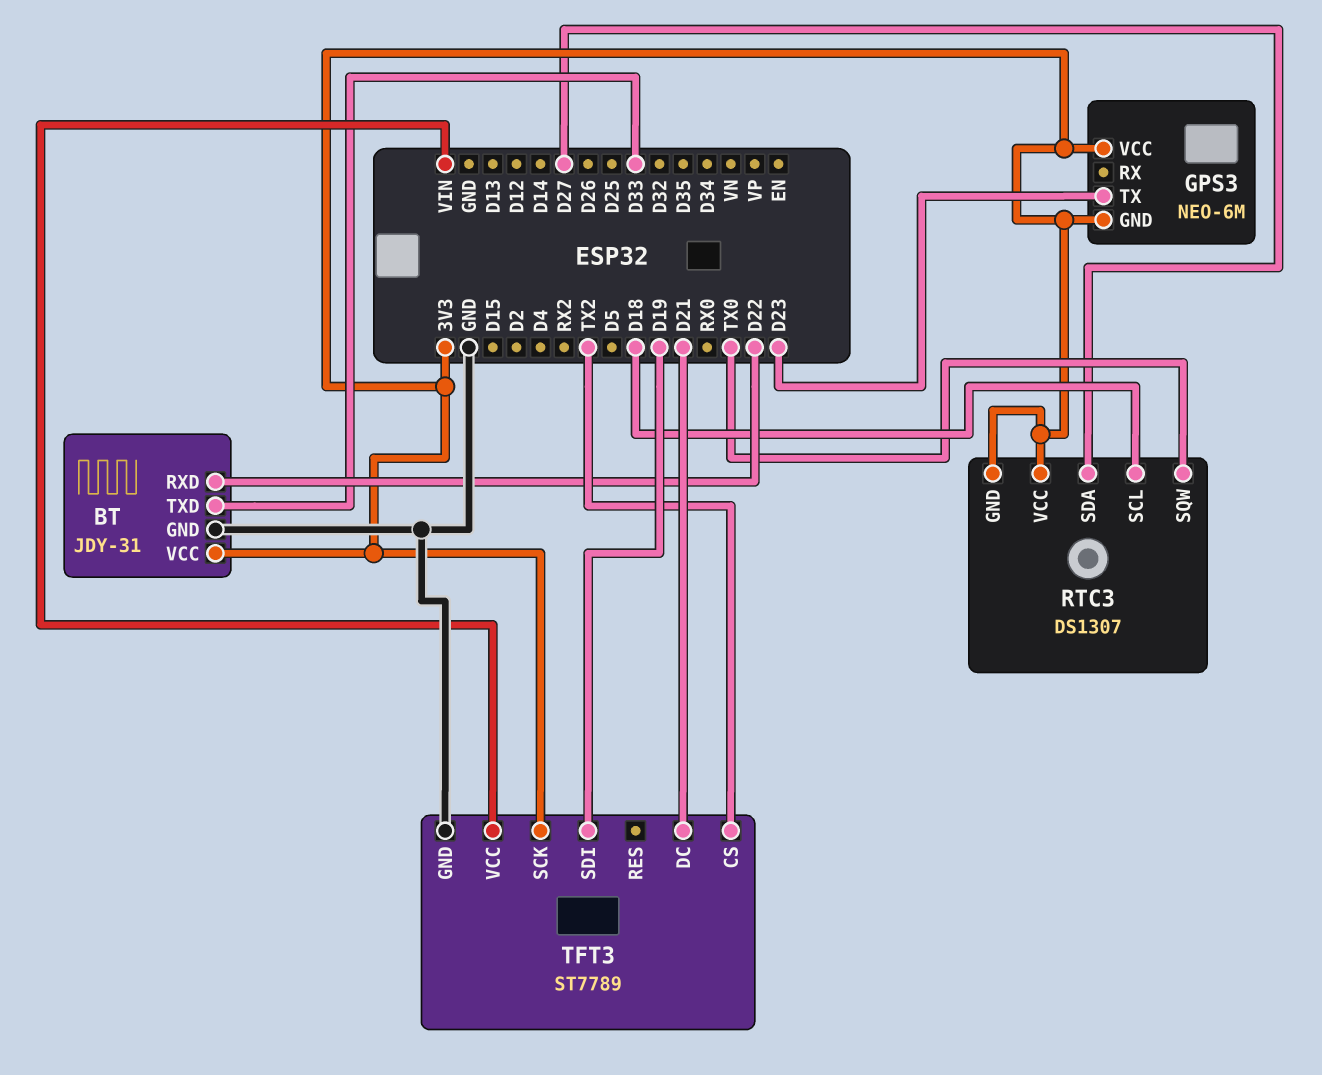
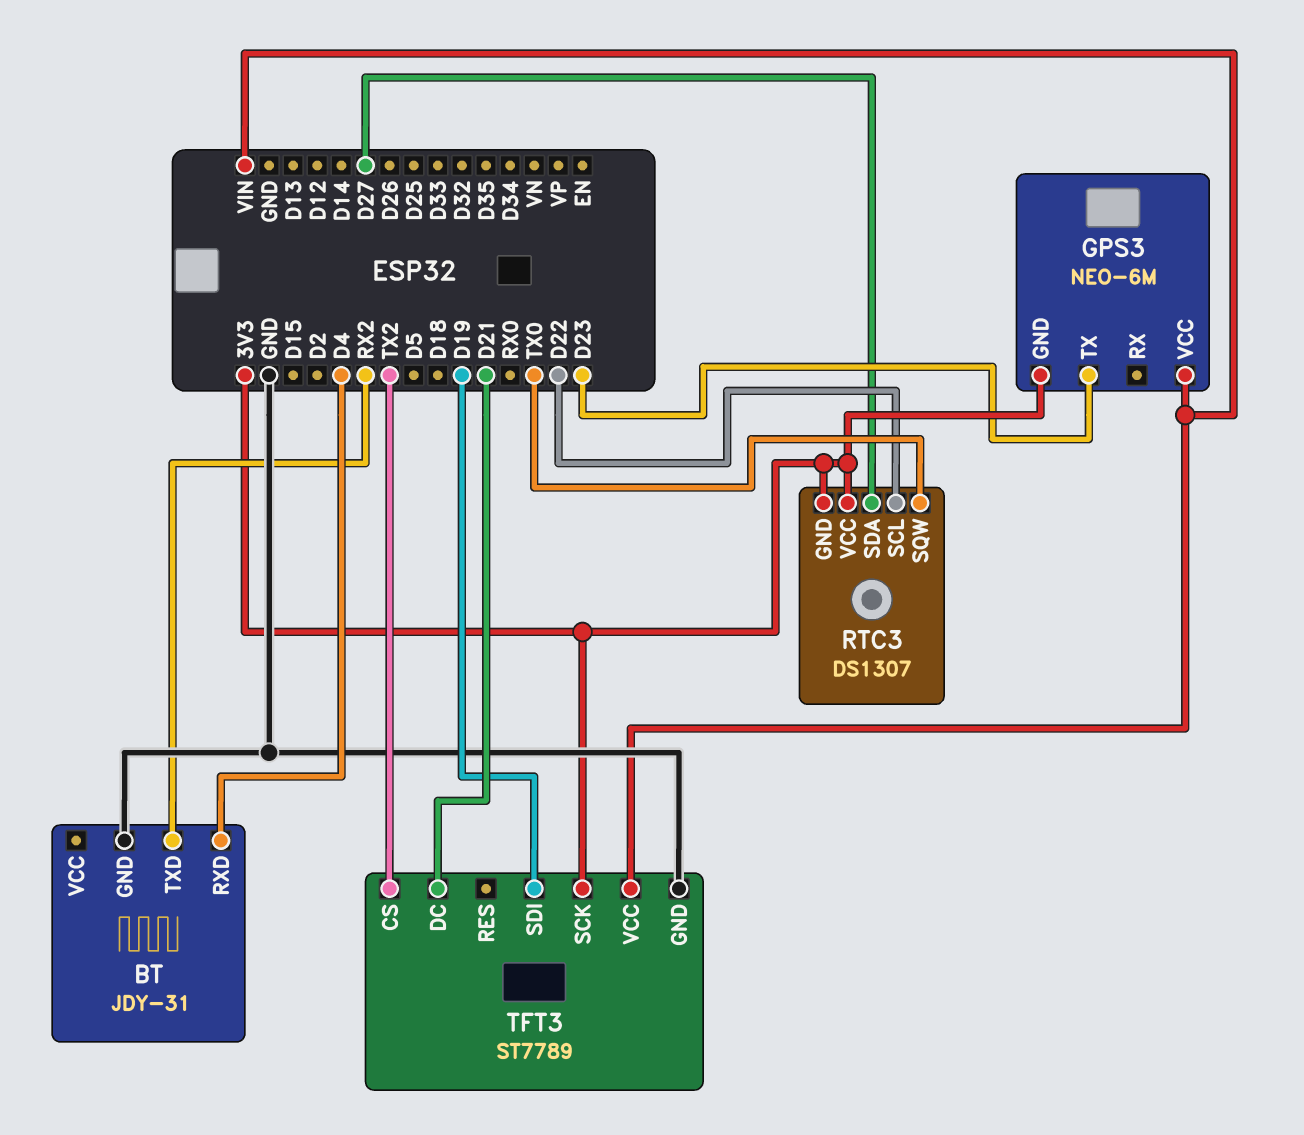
BT pin RXD: D22 -> D4
BT pin TXD: D33 -> RX2
BT pin VCC: 3V3 -> none
GPS3 pin VCC: 3V3 -> VIN
RTC3 pin SCL: D18 -> D22

